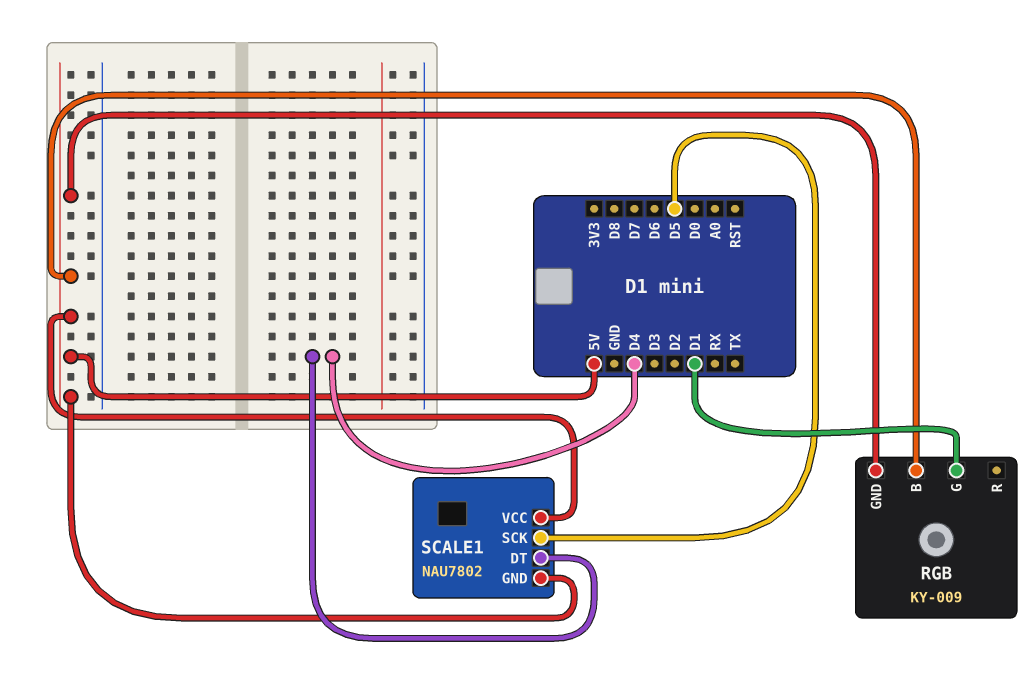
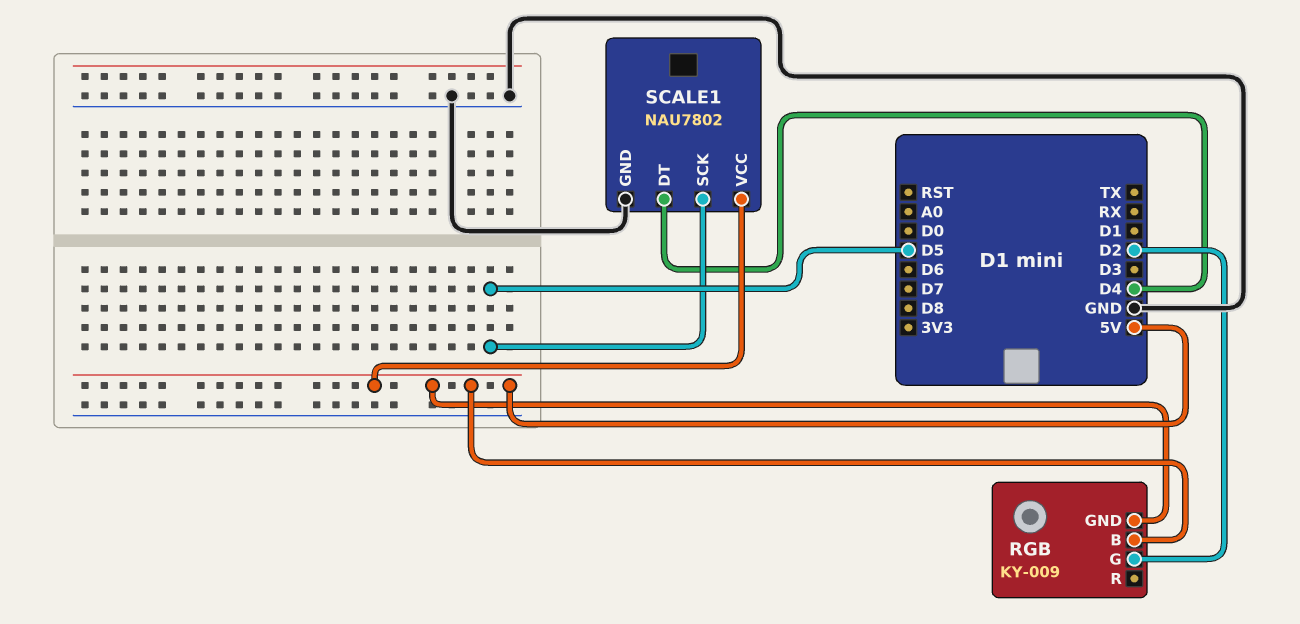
RGB pin G: D1 -> D2
SCALE1 pin GND: 5V -> GND

